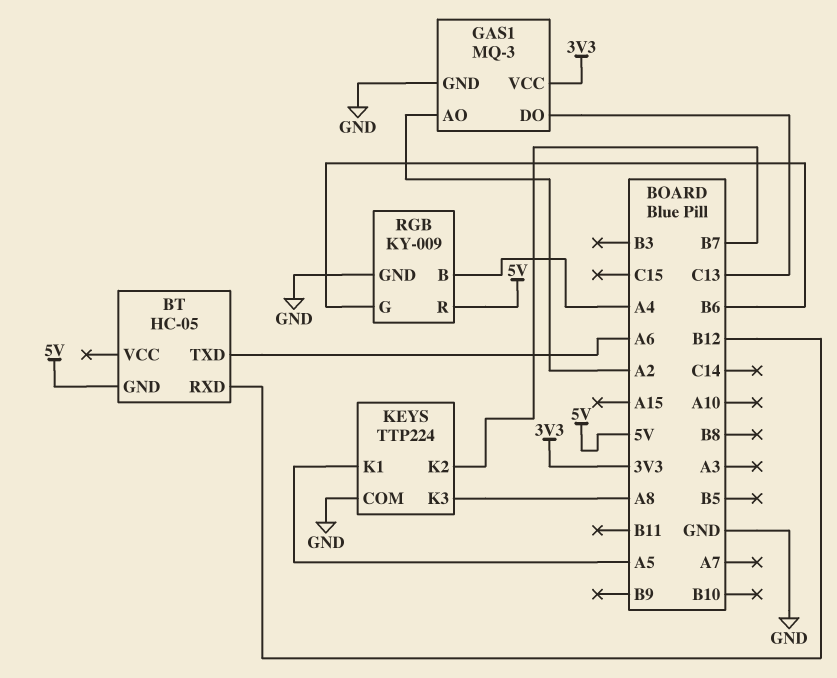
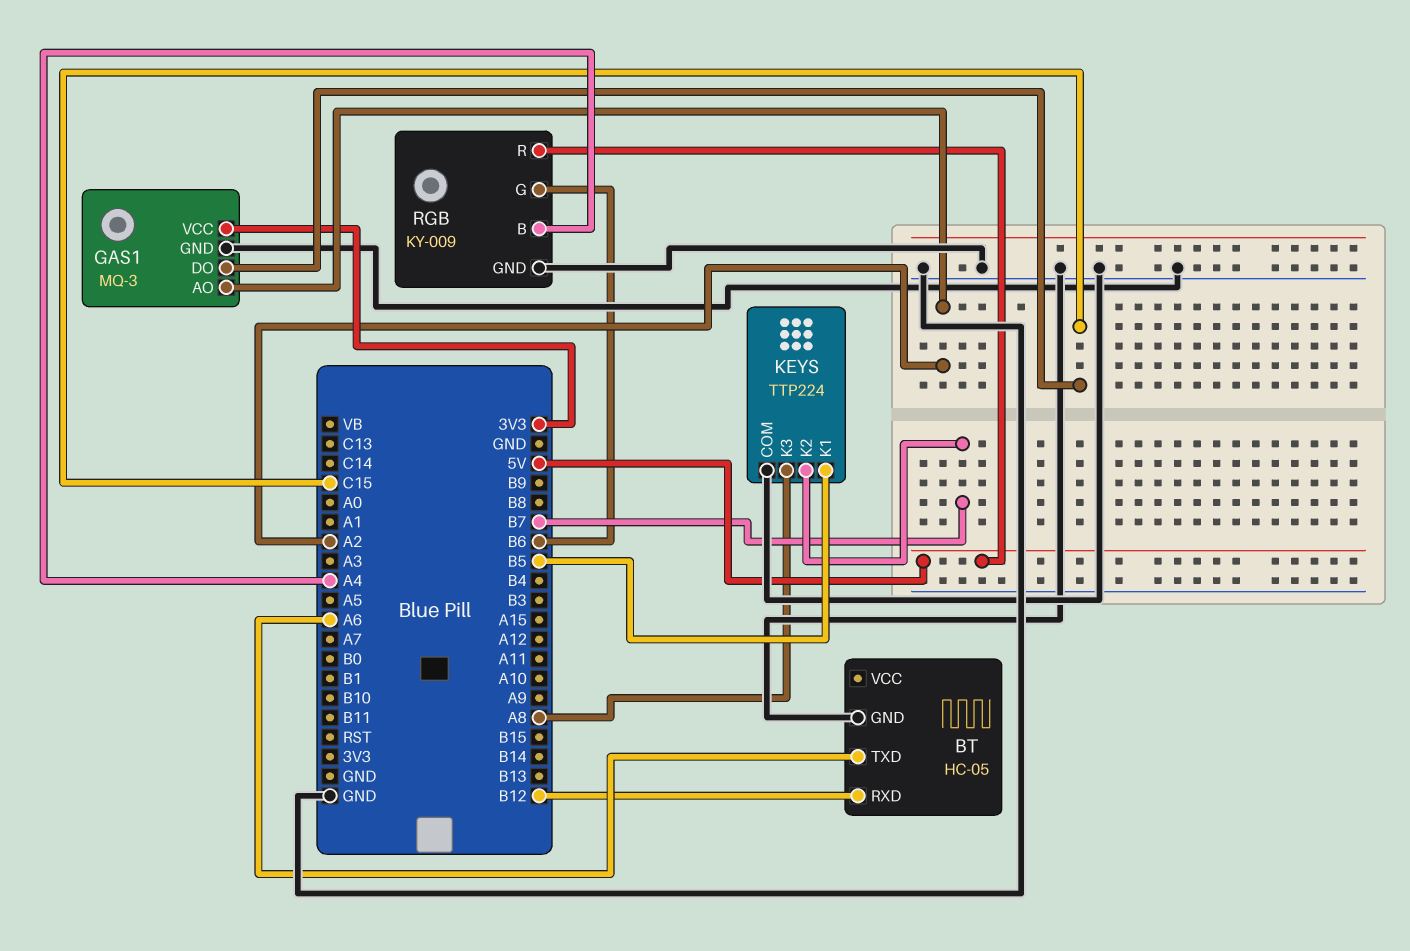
BT pin GND: 5V -> GND
GAS1 pin DO: C13 -> C15
KEYS pin K1: A5 -> B5

